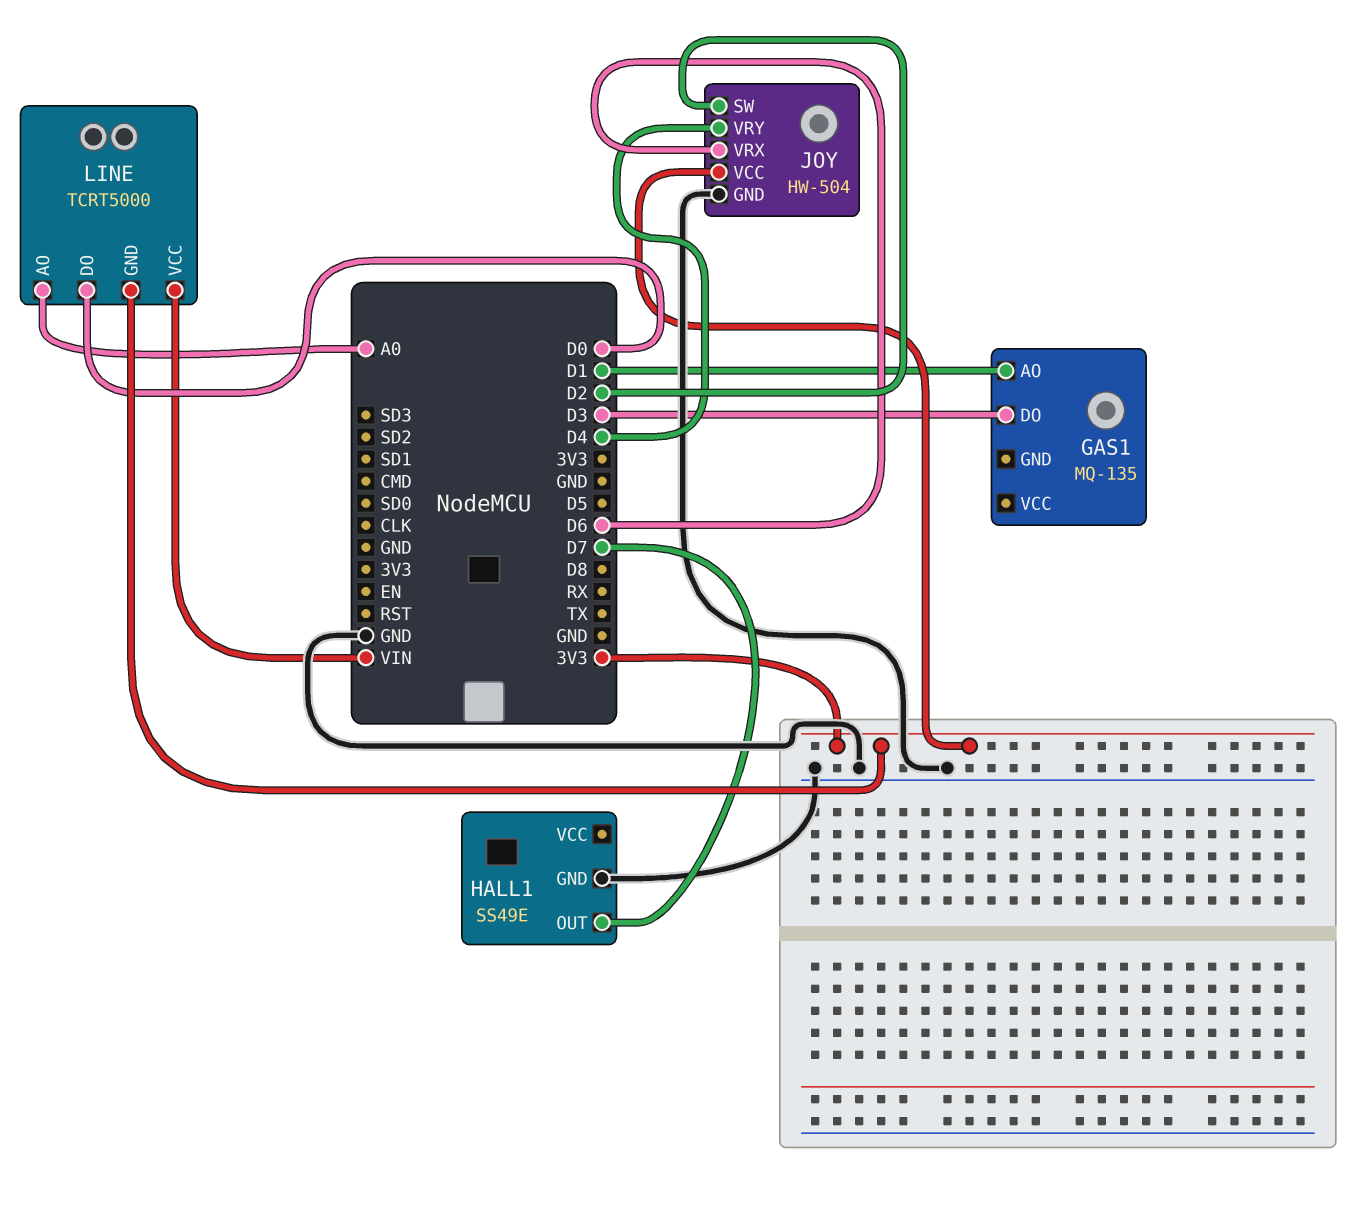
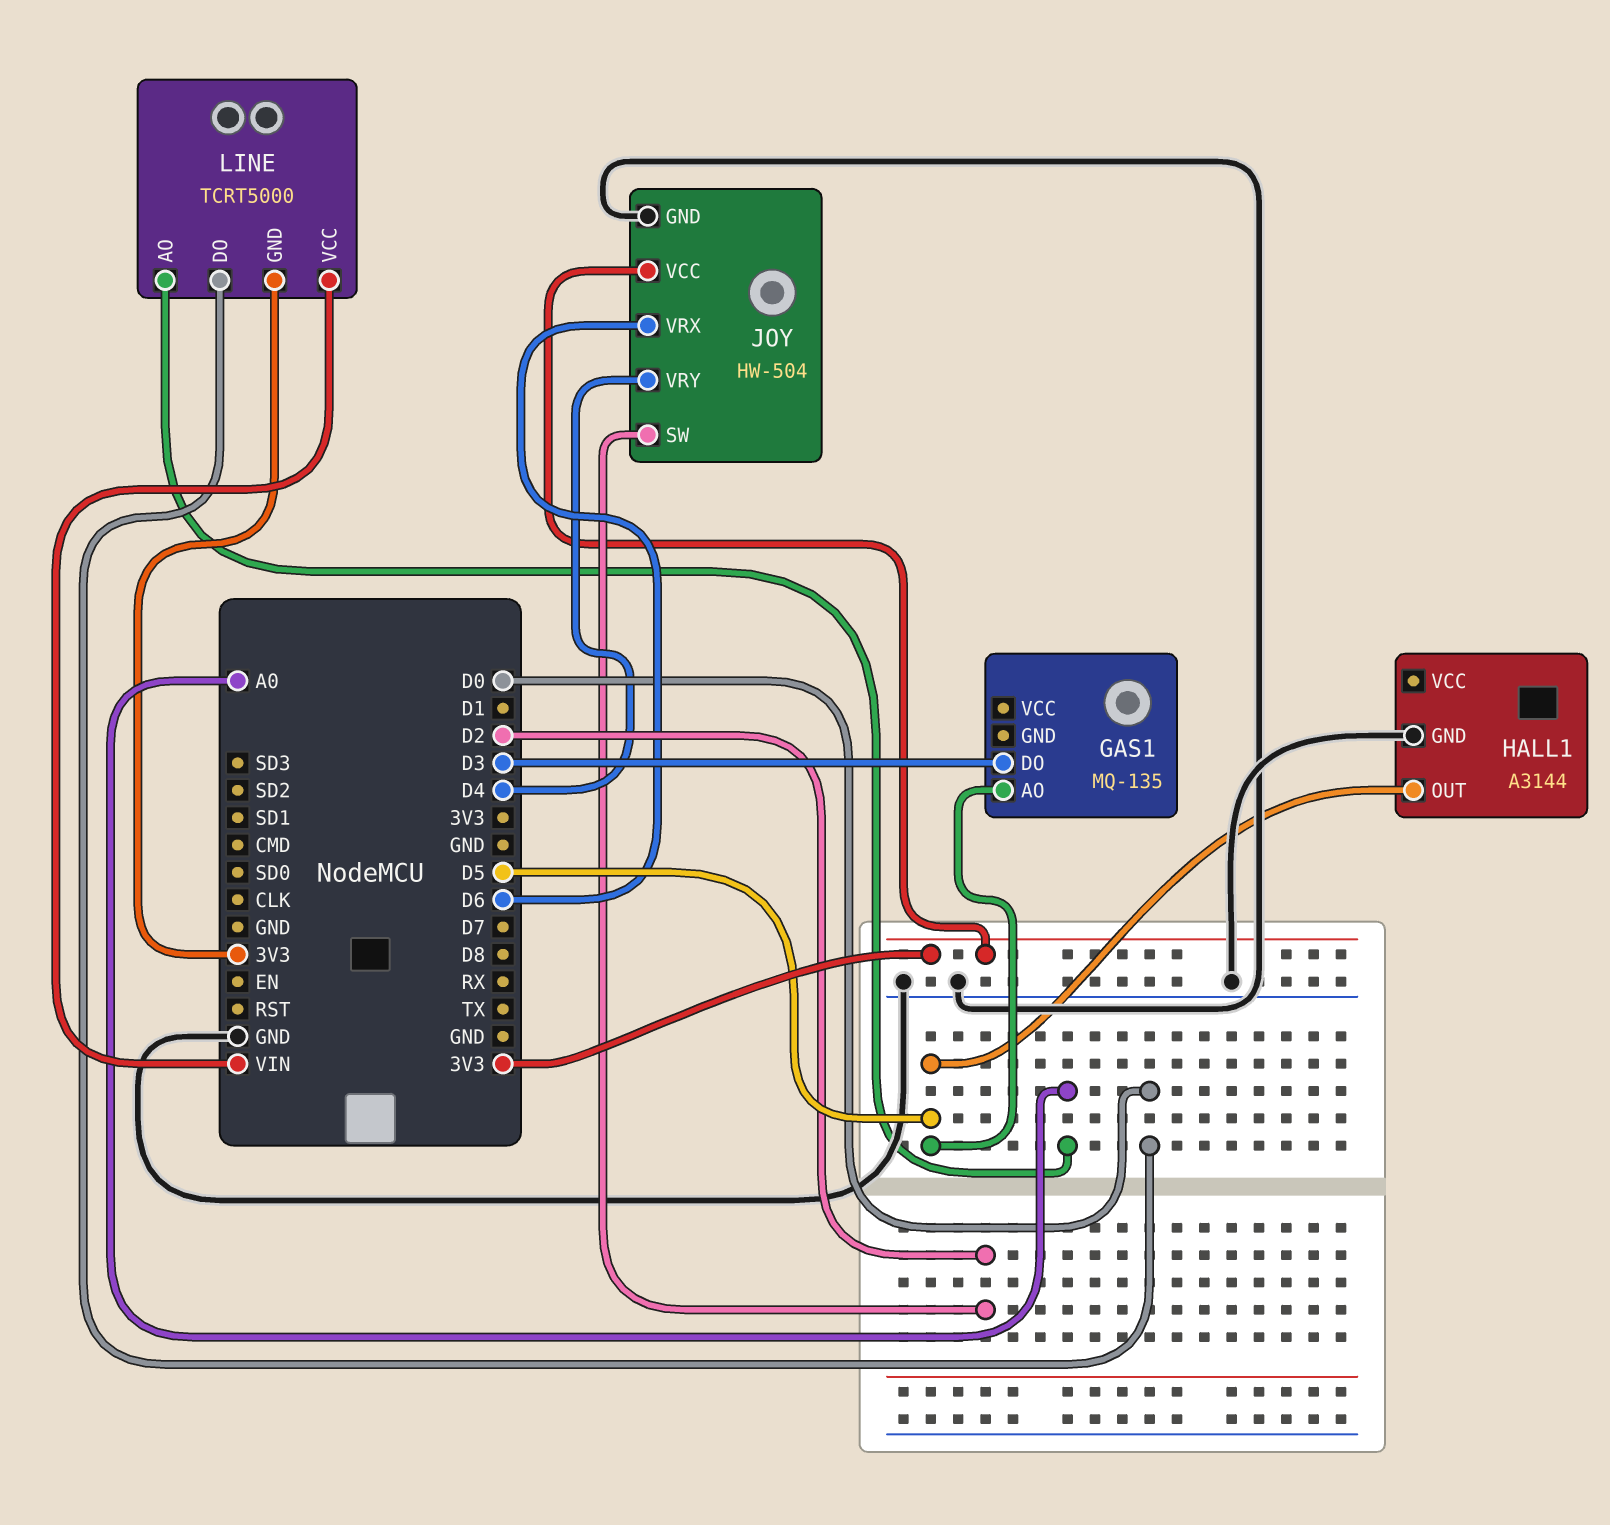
GAS1 pin AO: D1 -> D5
HALL1: SS49E -> A3144
HALL1 pin OUT: D7 -> D5

